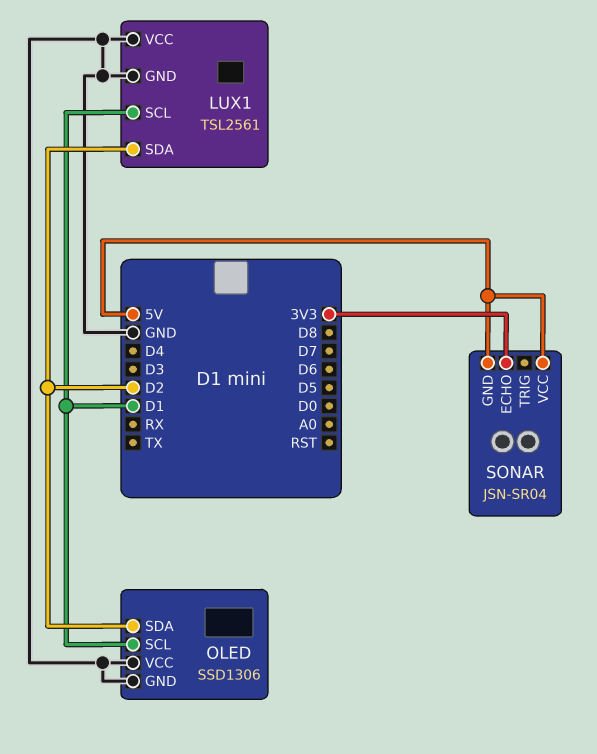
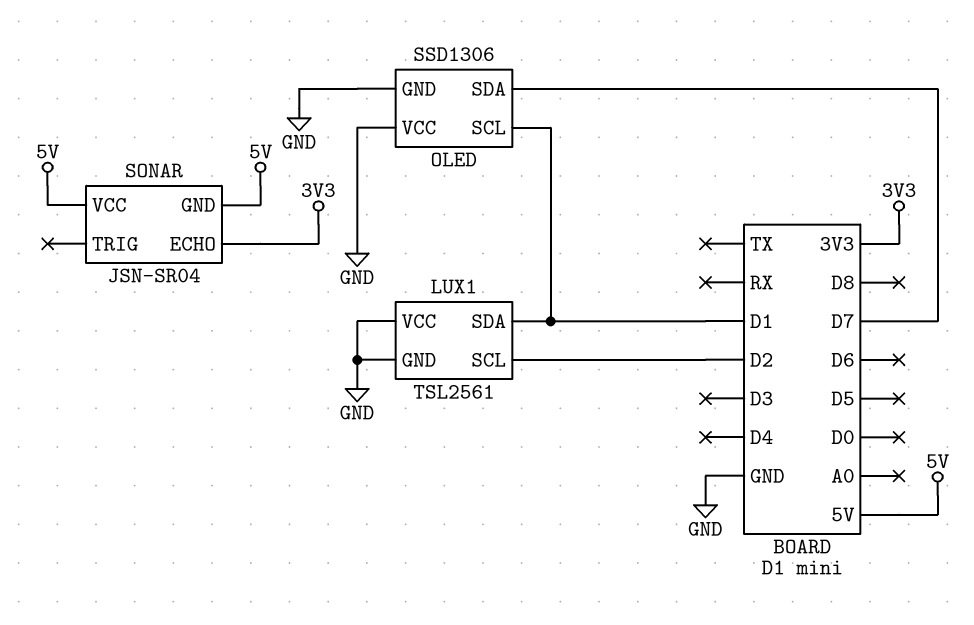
LUX1 pin SCL: D1 -> D2
LUX1 pin SDA: D2 -> D1
OLED pin SDA: D2 -> D7

